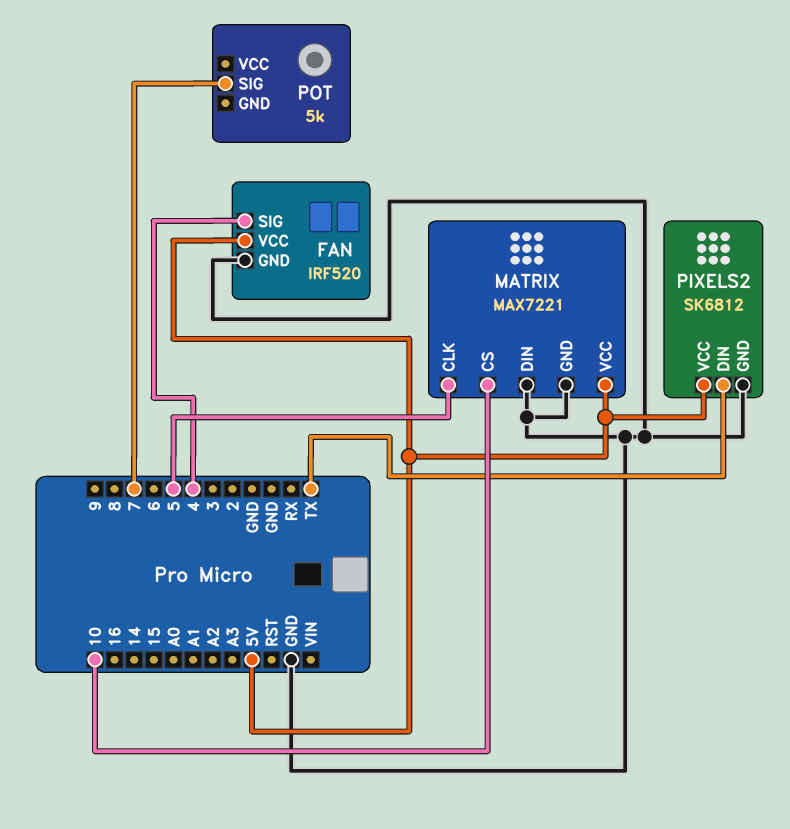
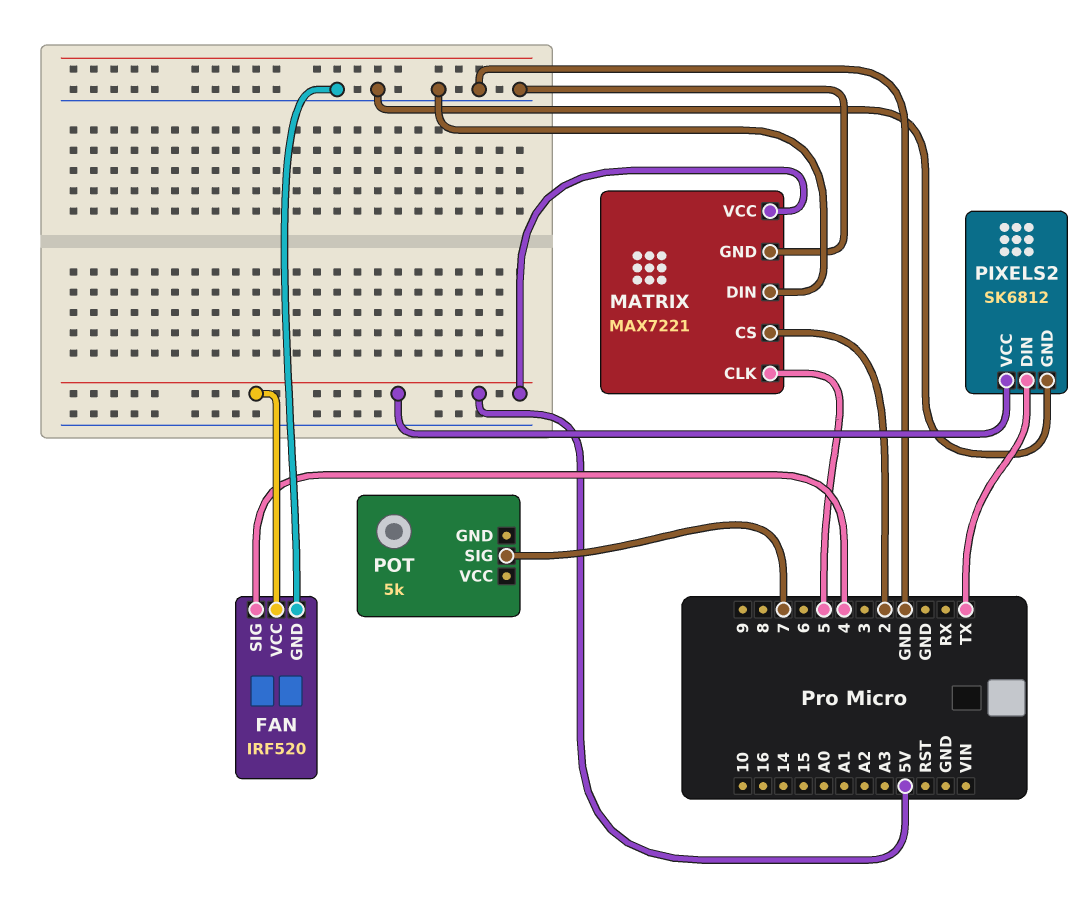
MATRIX pin CS: 10 -> 2

